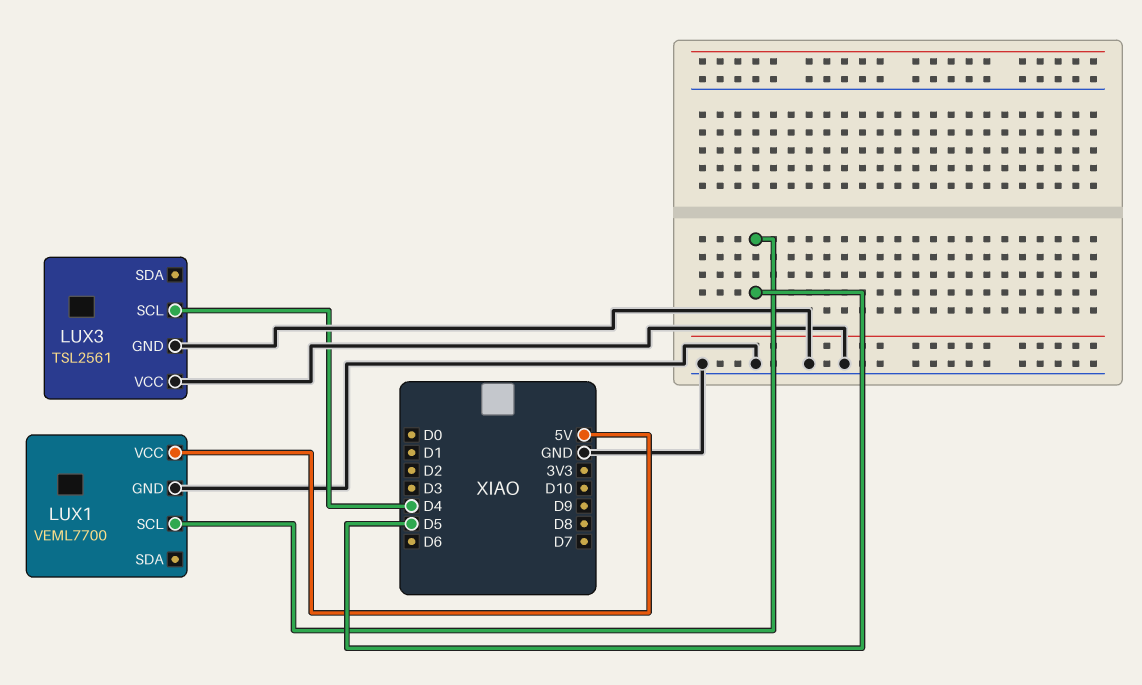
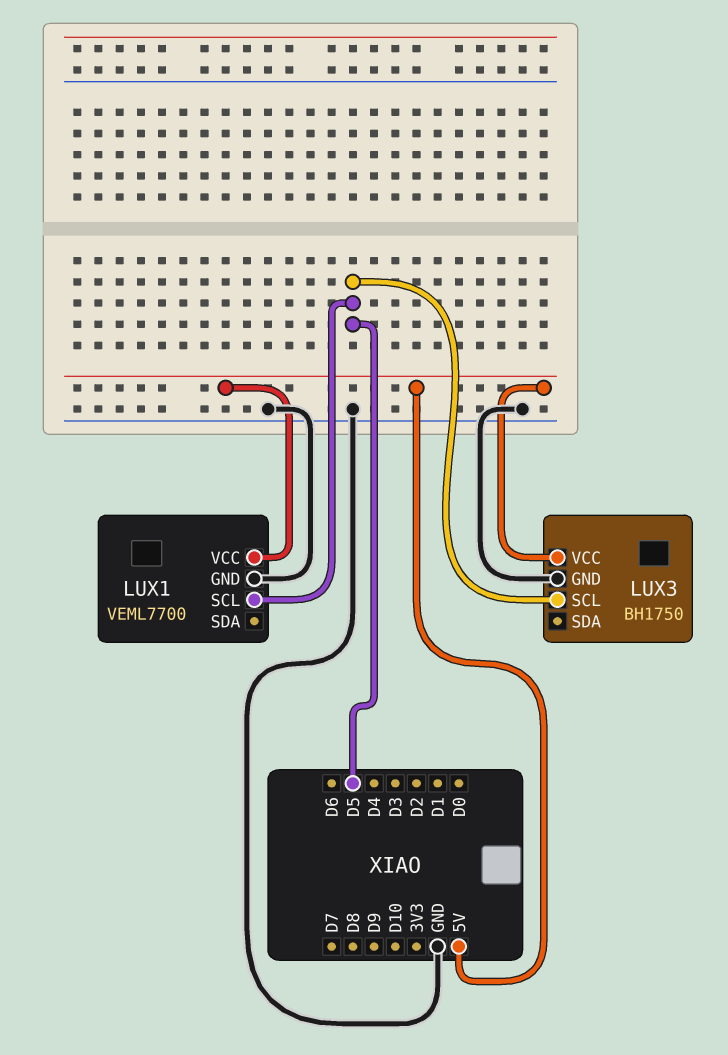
LUX3: TSL2561 -> BH1750
LUX3 pin SCL: D4 -> D5
LUX3 pin VCC: GND -> 5V

